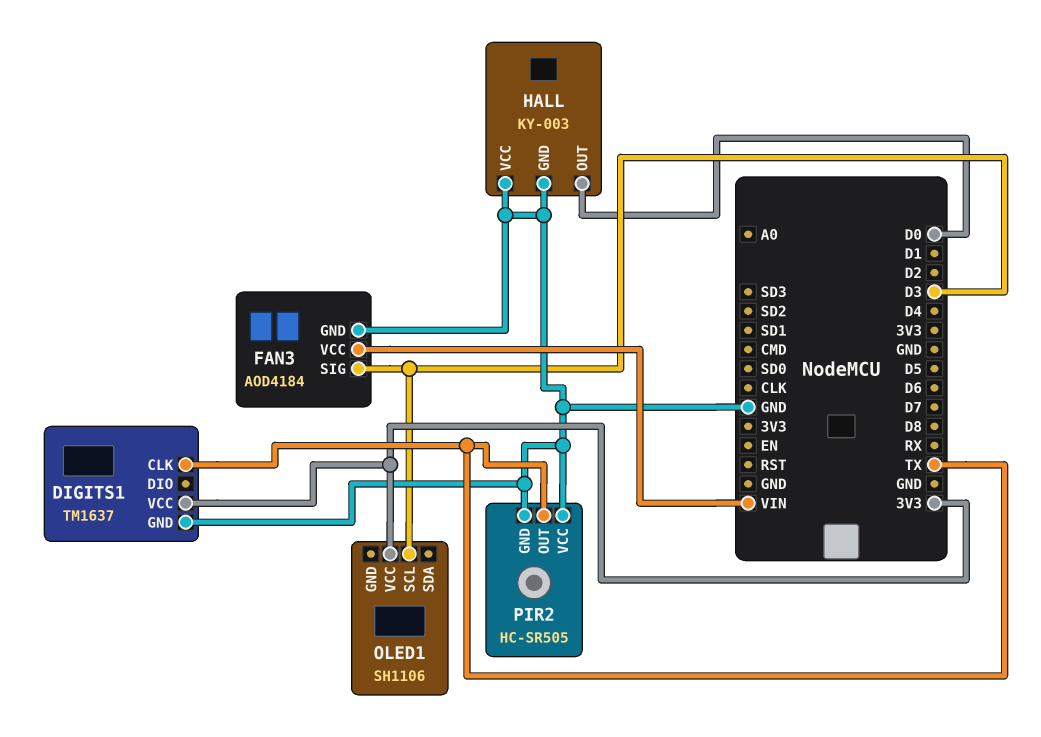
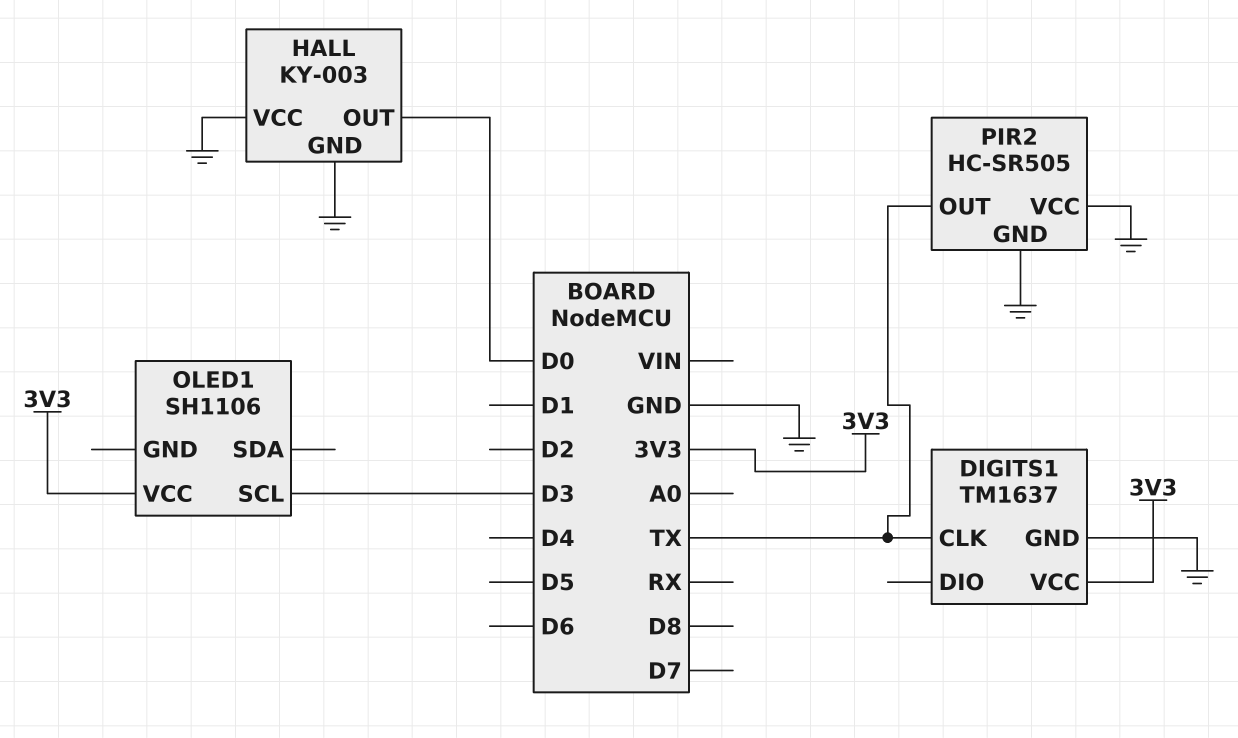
FAN3: AOD4184 -> none
FAN3 pin GND: GND -> none
FAN3 pin SIG: D3 -> none
FAN3 pin VCC: VIN -> none

